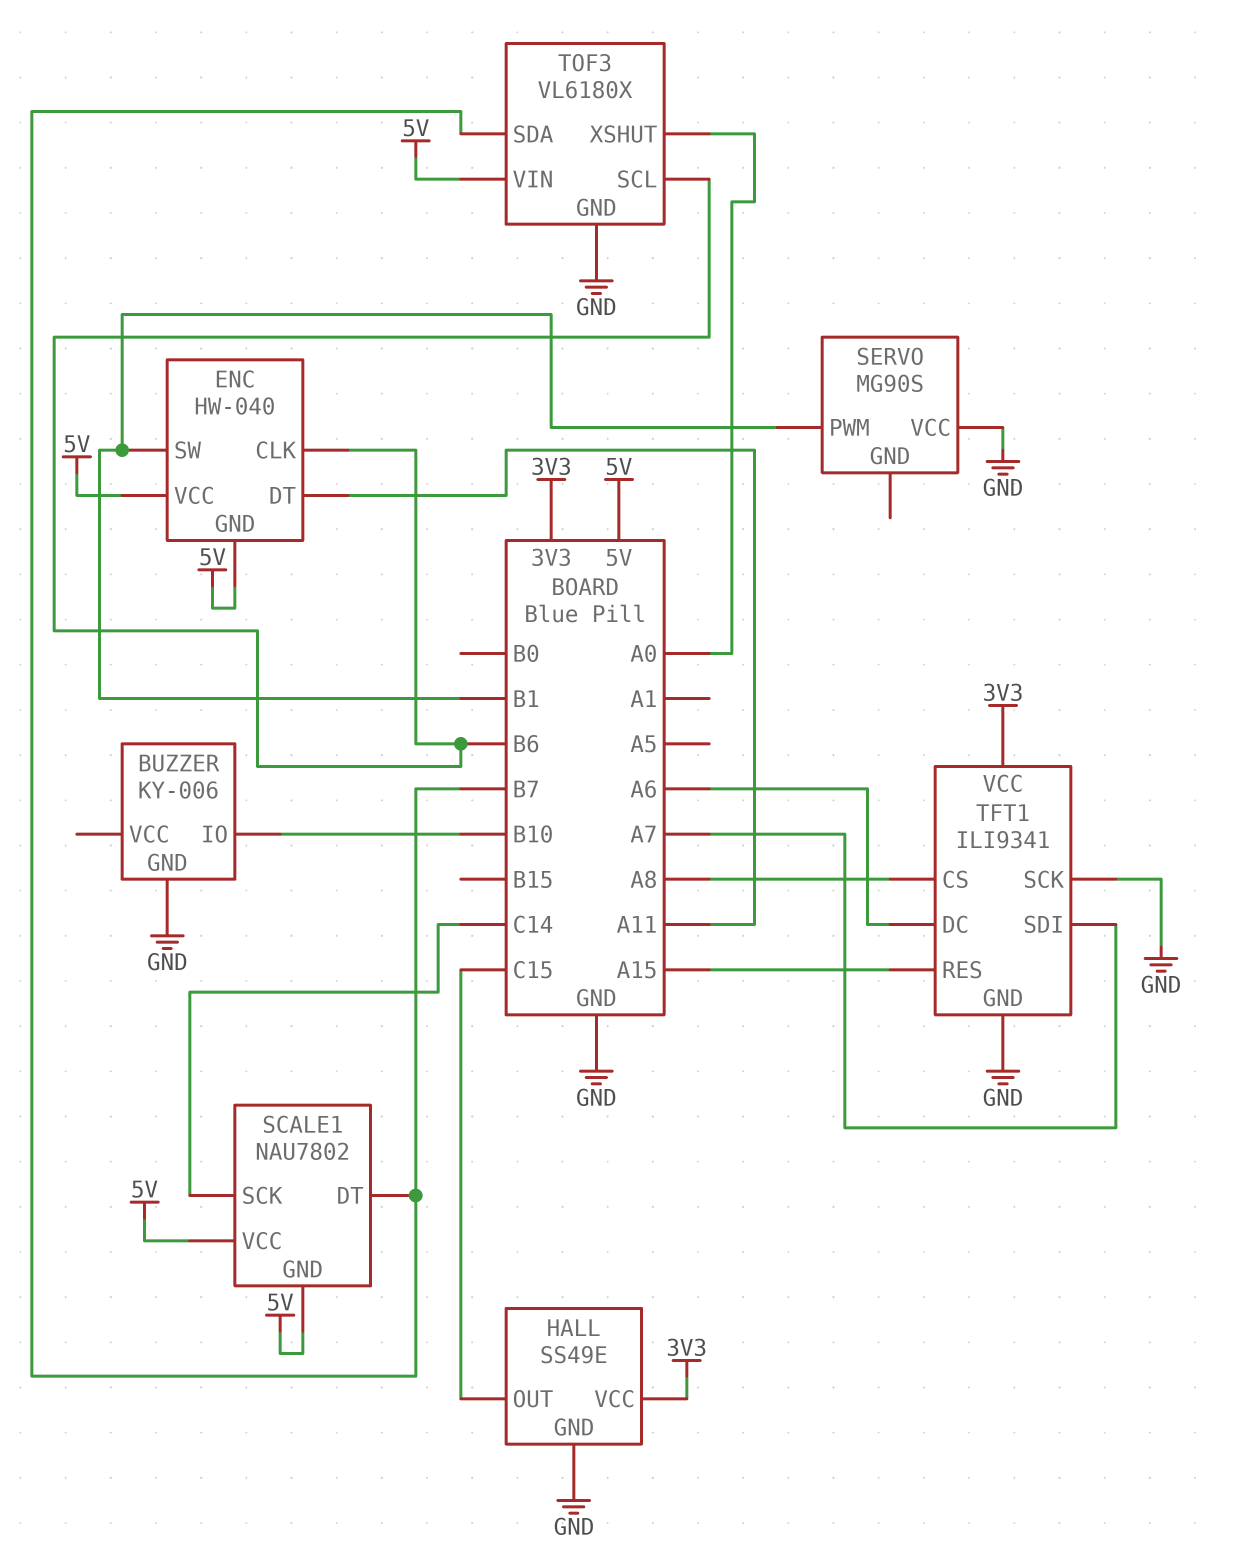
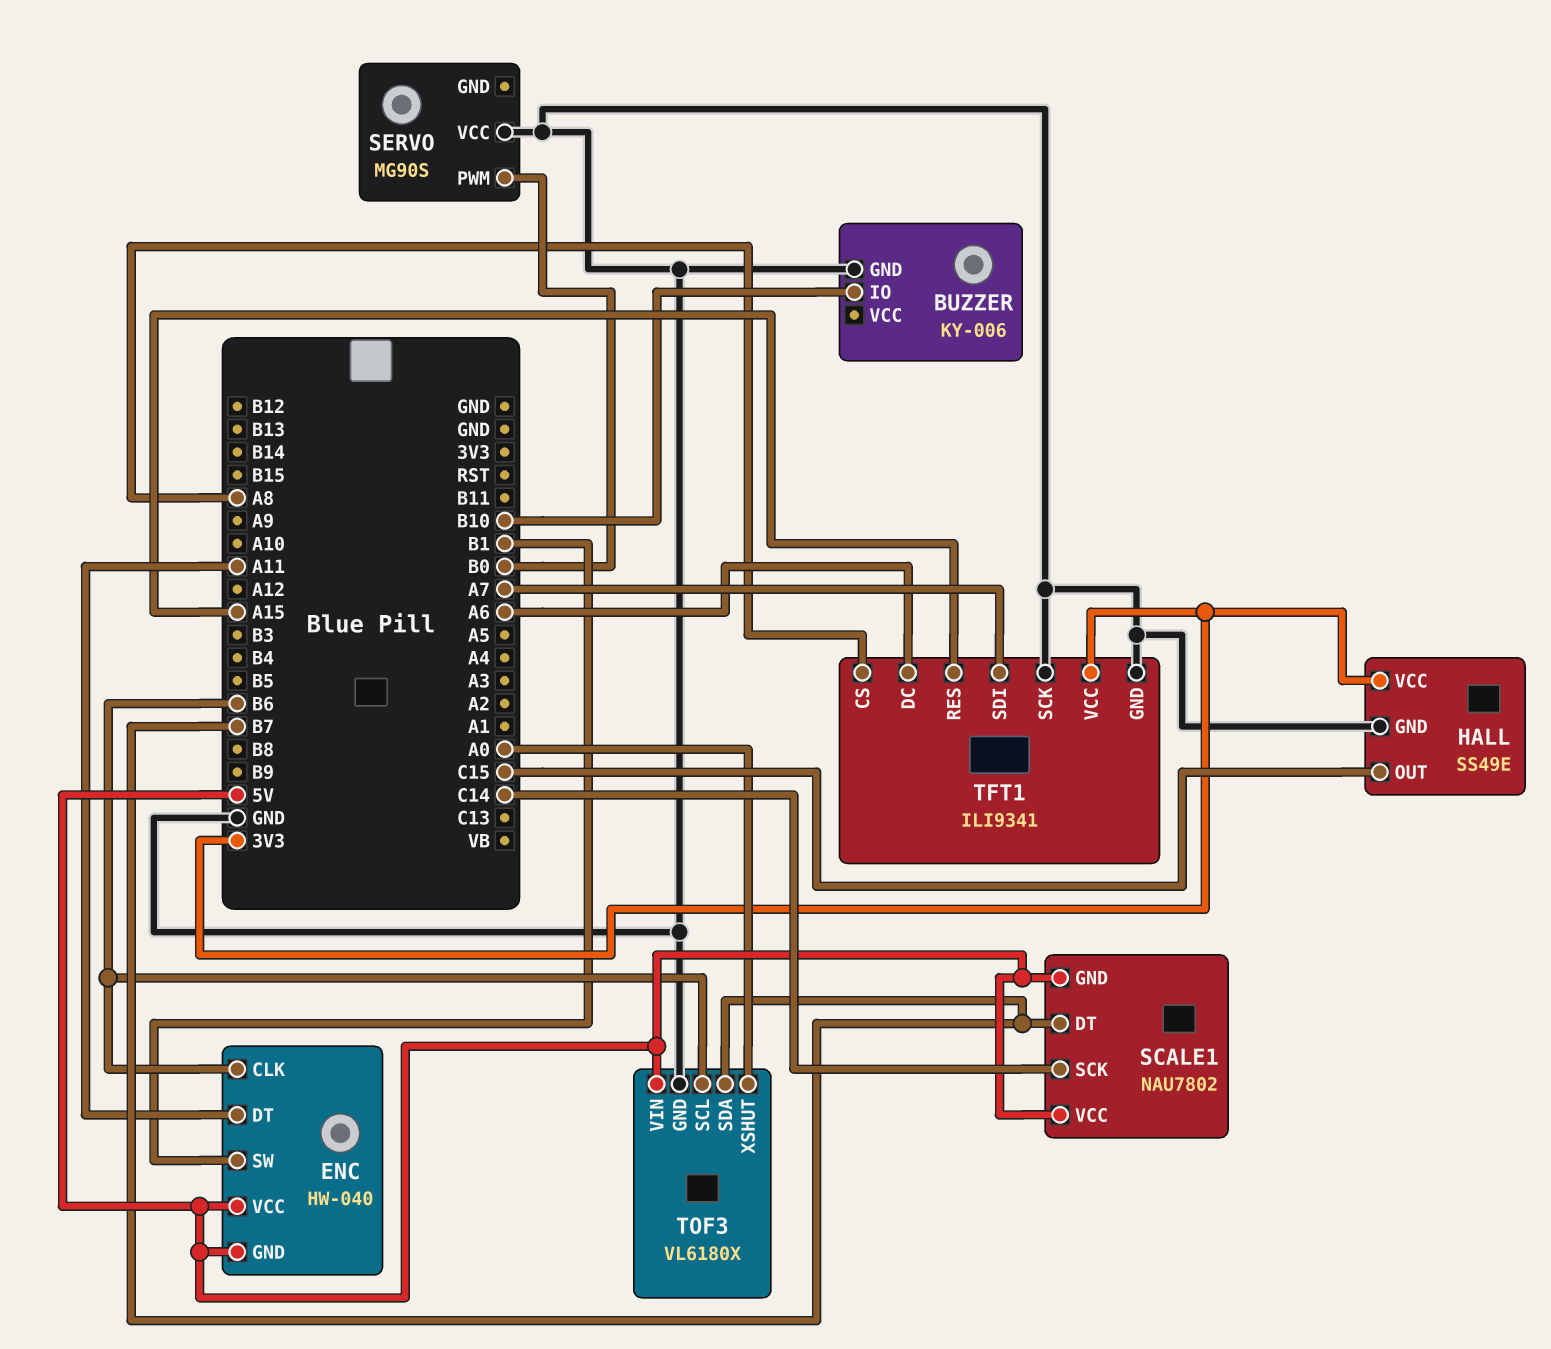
SERVO pin PWM: B1 -> B0

